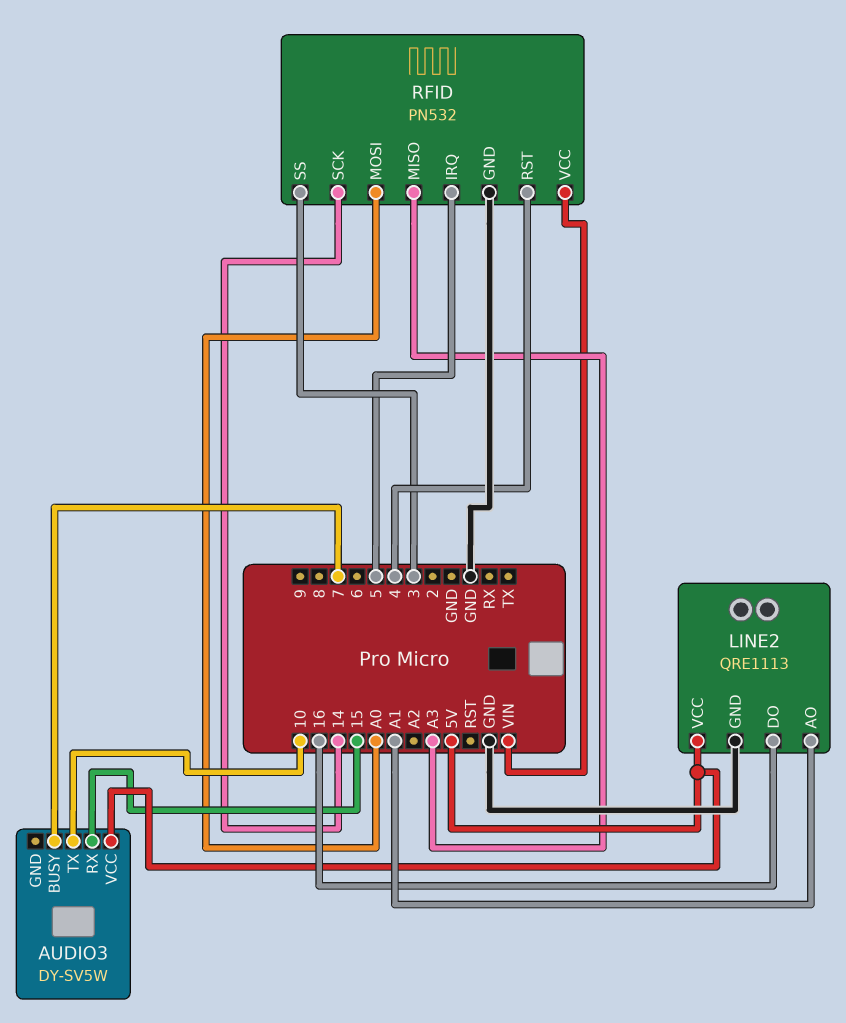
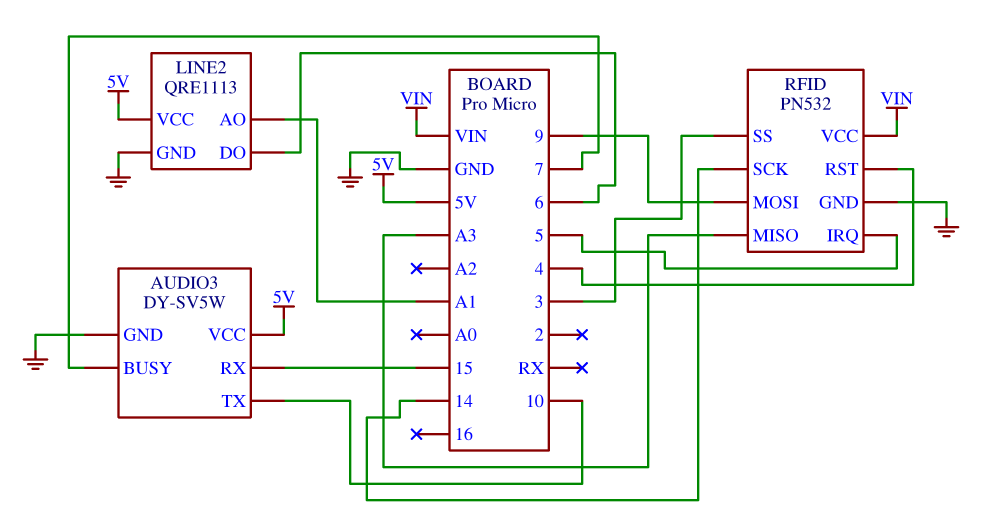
AUDIO3 pin GND: none -> GND
LINE2 pin DO: 16 -> 6
RFID pin MOSI: A0 -> 9

